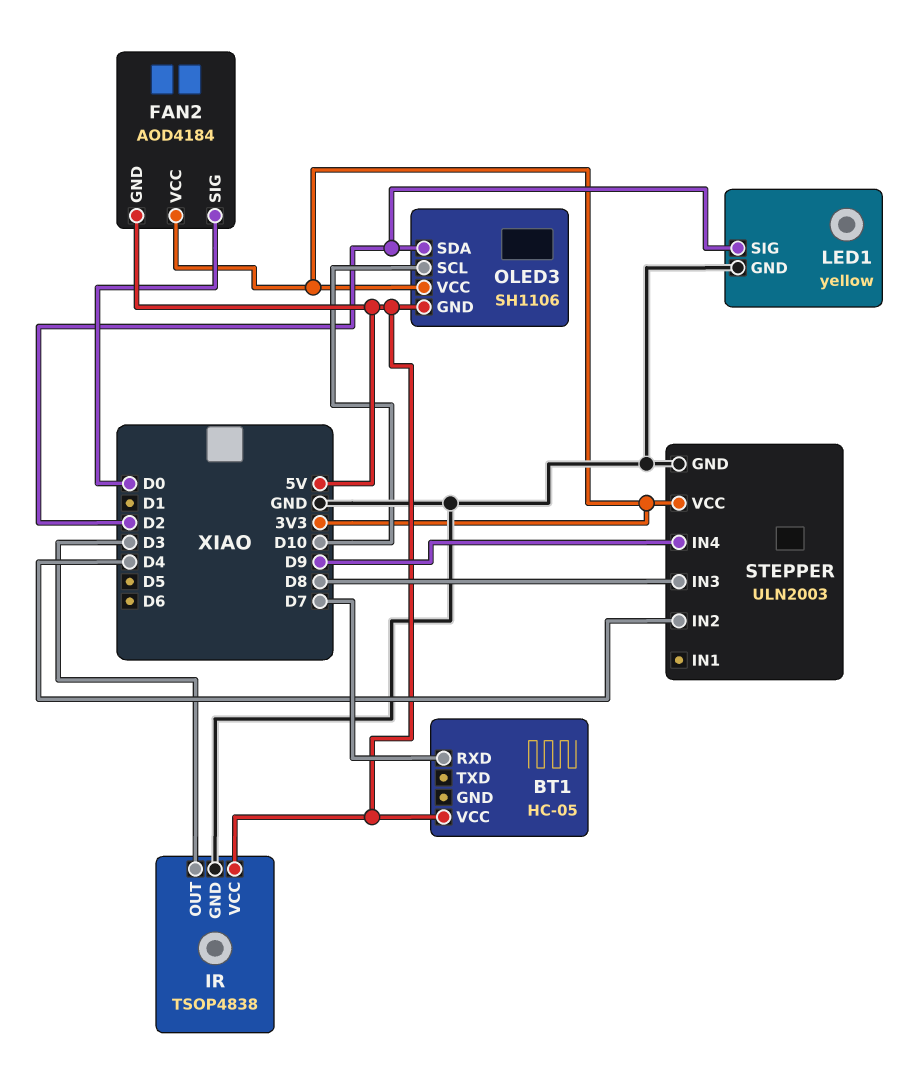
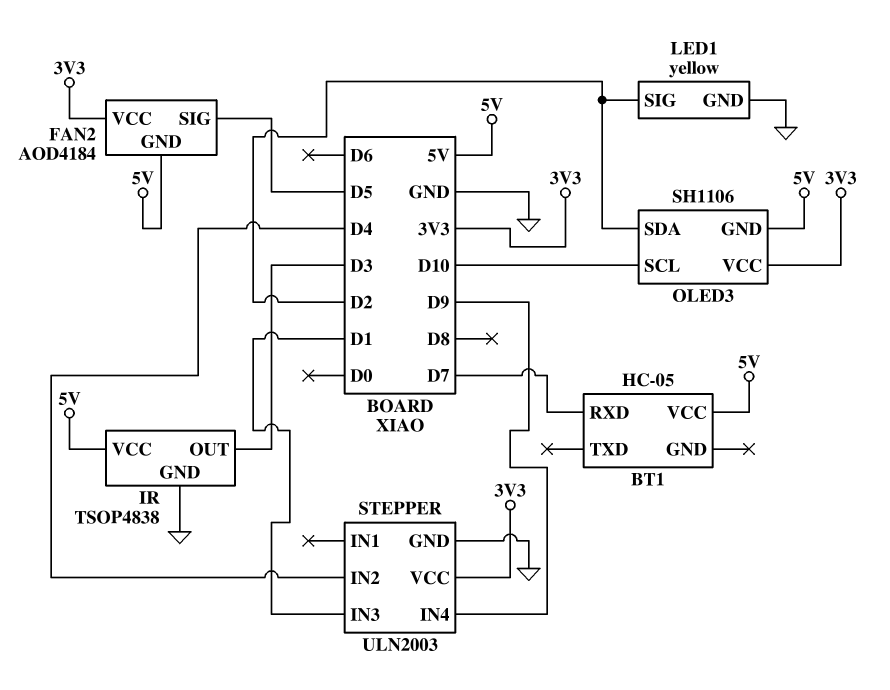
FAN2 pin SIG: D0 -> D5
STEPPER pin IN3: D8 -> D1

